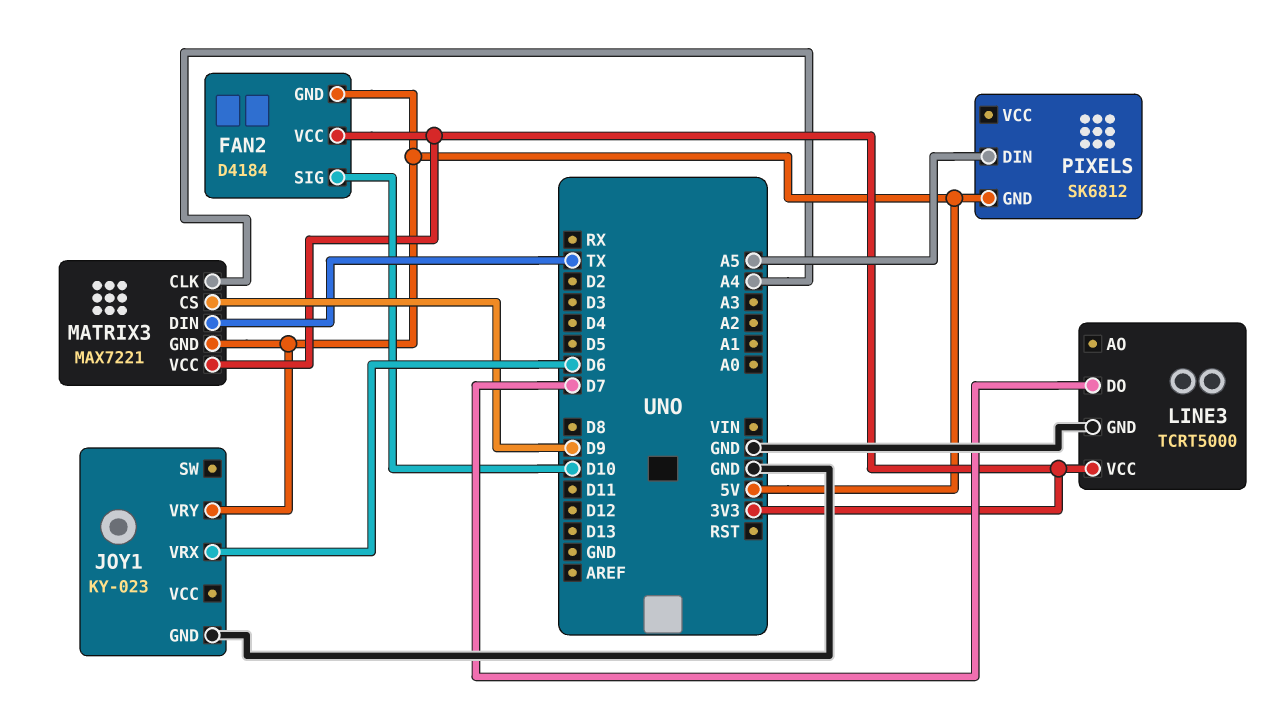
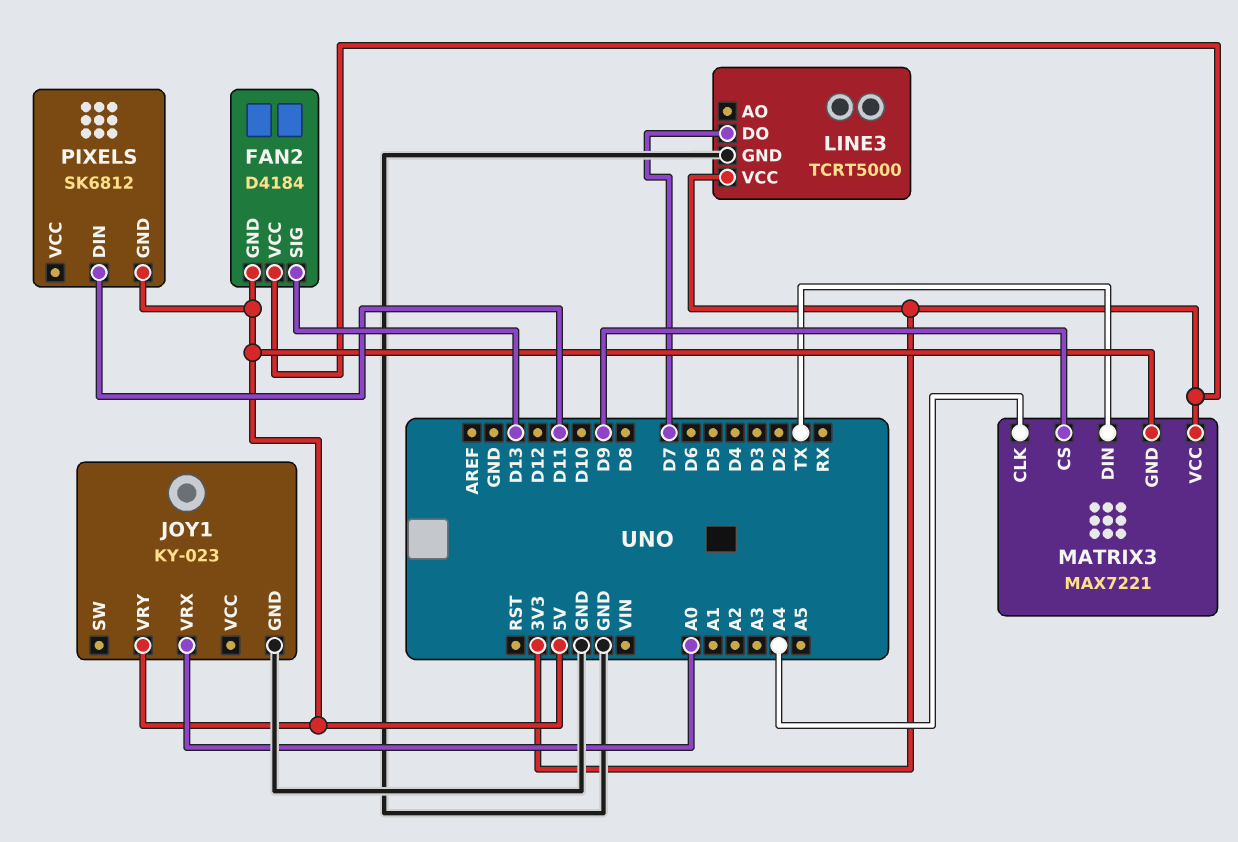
FAN2 pin SIG: D10 -> D13
JOY1 pin VRX: D6 -> A0
PIXELS pin DIN: A5 -> D11

